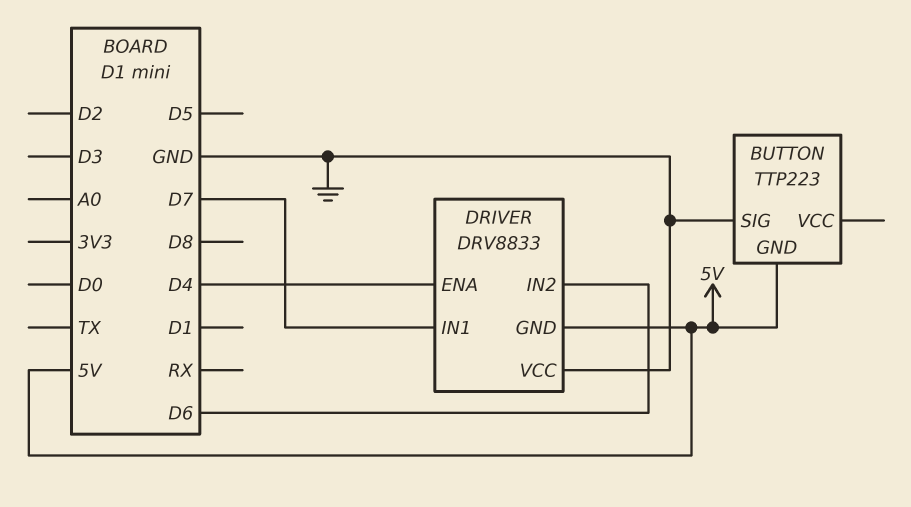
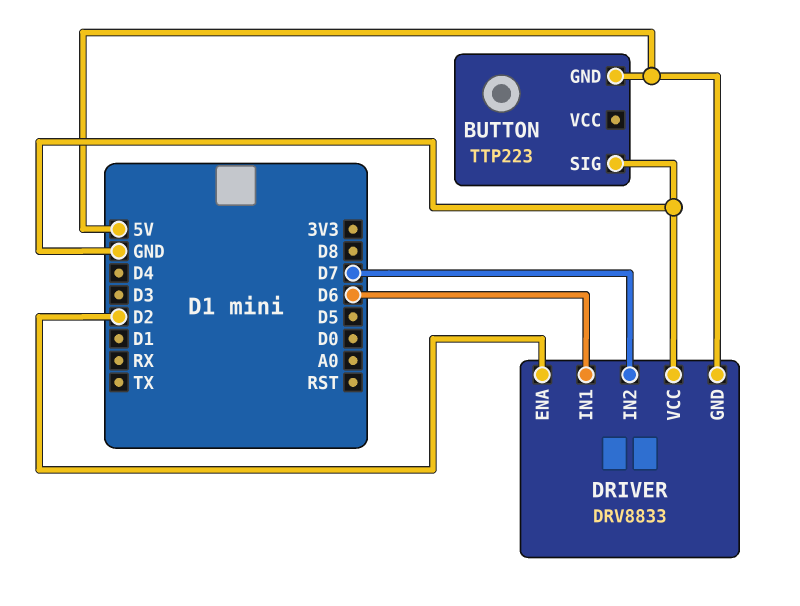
DRIVER pin ENA: D4 -> D2
DRIVER pin IN1: D7 -> D6
DRIVER pin IN2: D6 -> D7

